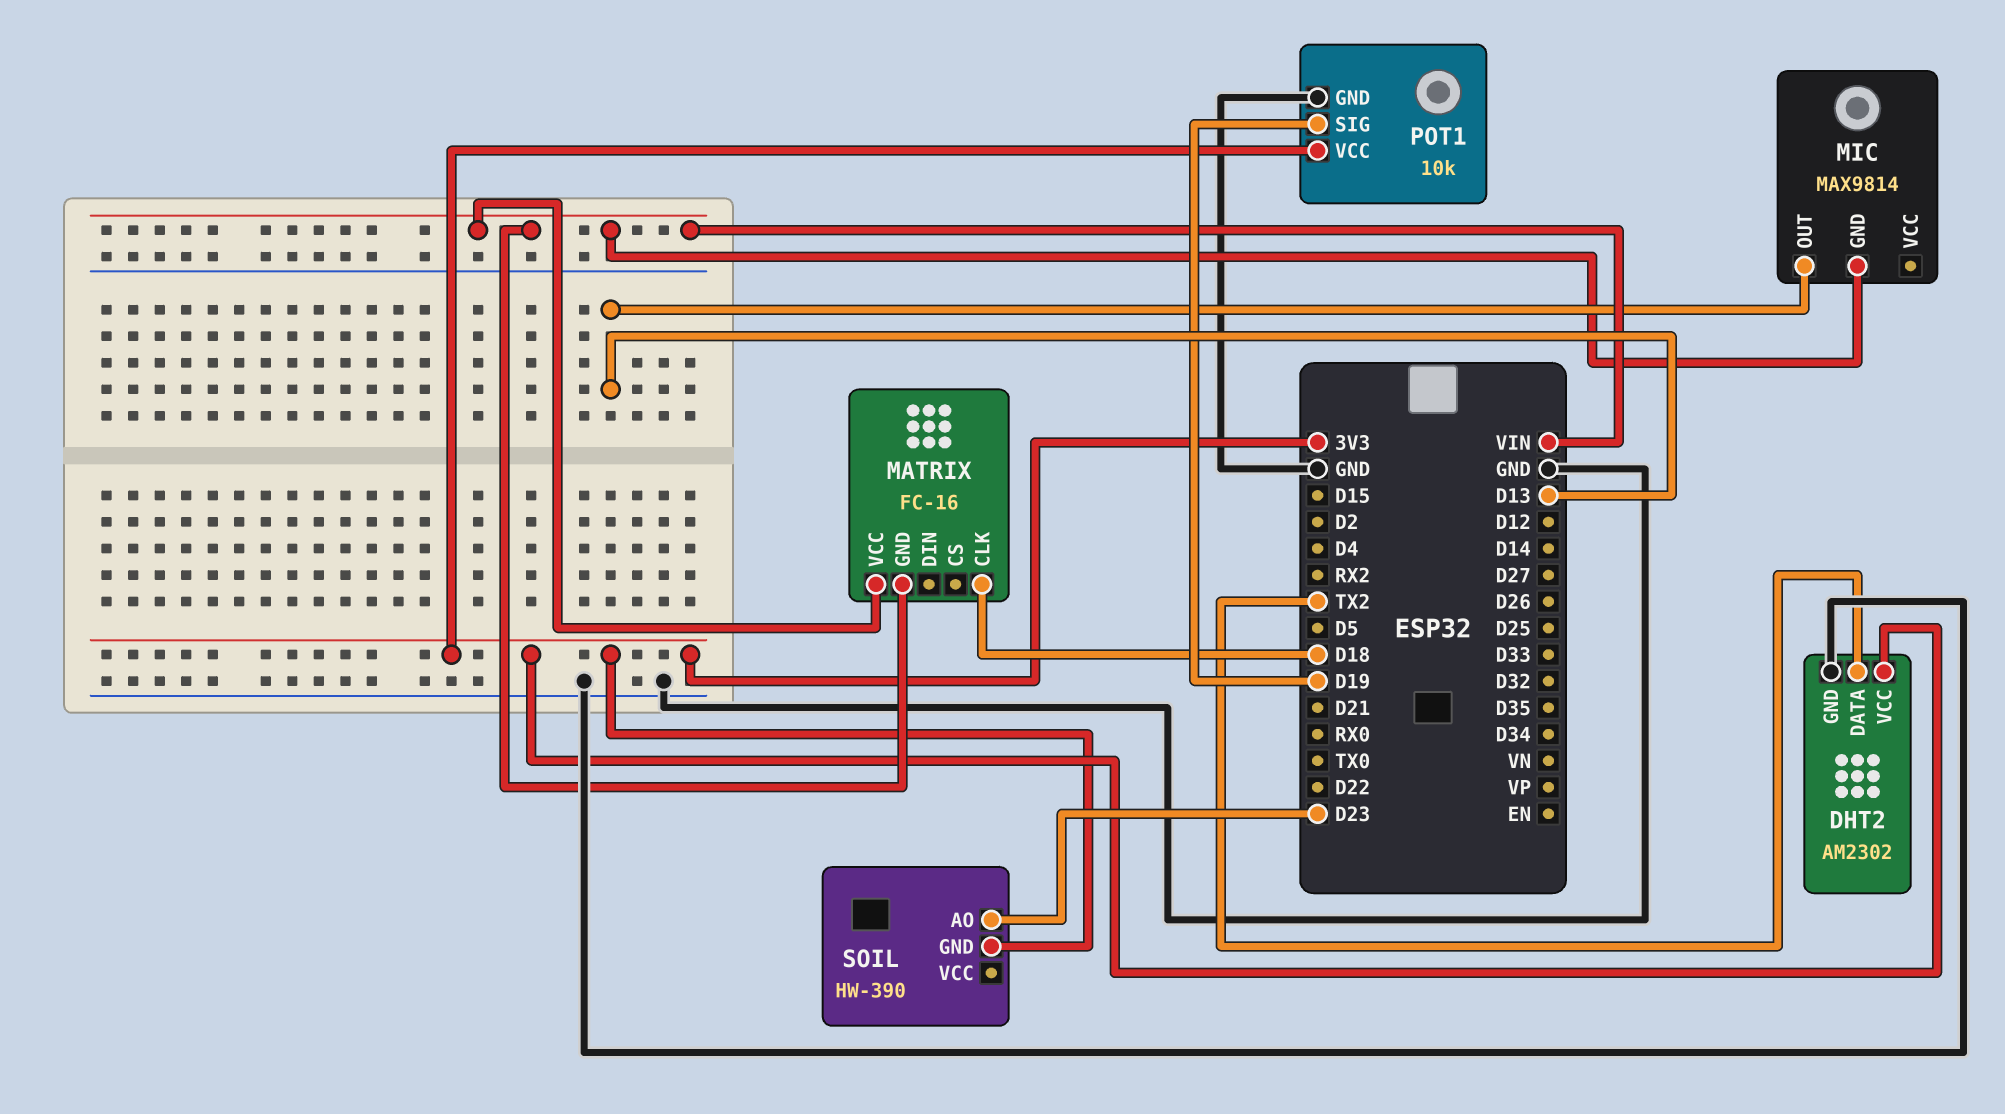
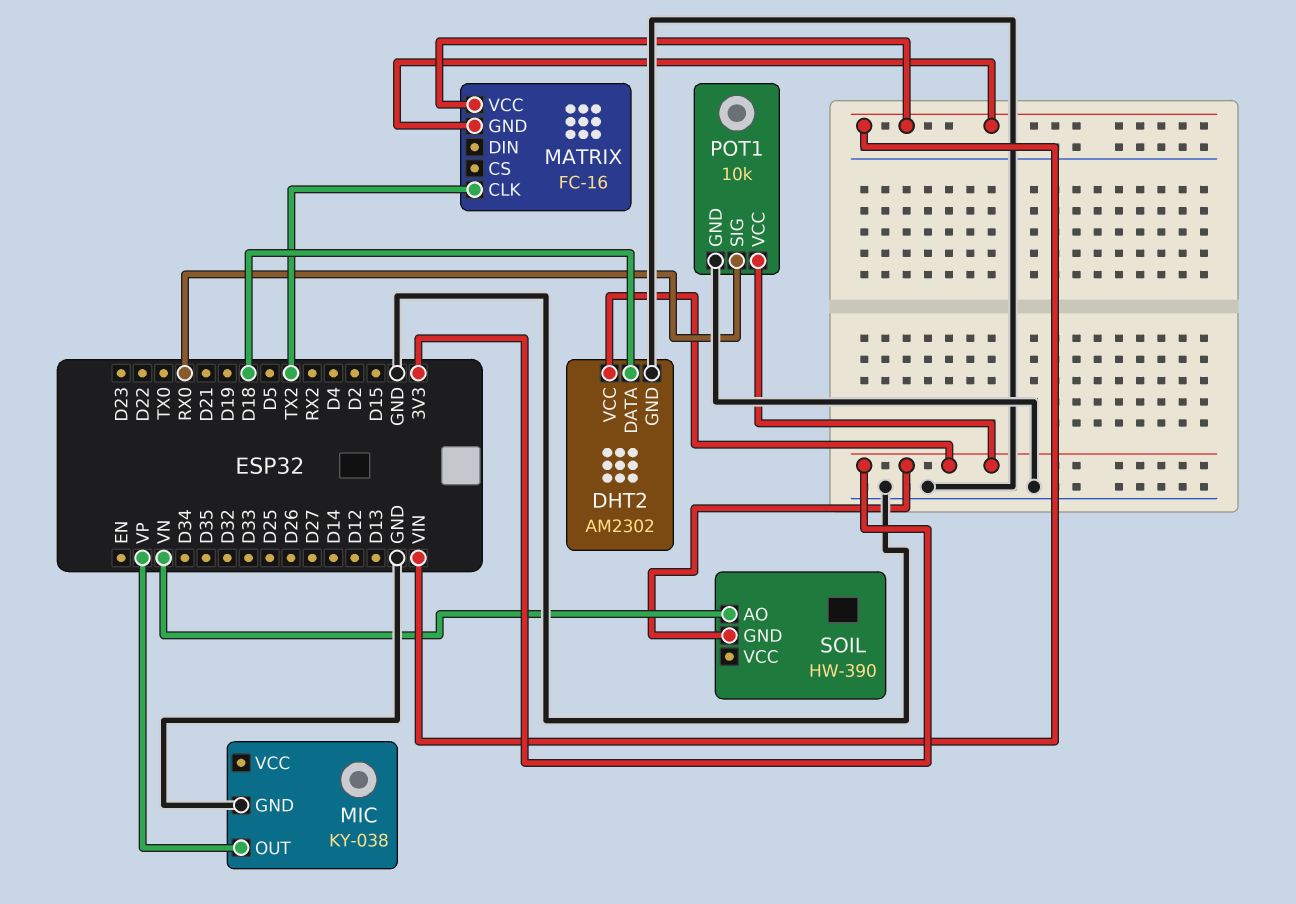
DHT2 pin DATA: TX2 -> D18
MATRIX pin CLK: D18 -> TX2
MIC: MAX9814 -> KY-038
MIC pin GND: VIN -> GND
MIC pin OUT: D13 -> VP
POT1 pin SIG: D19 -> RX0
SOIL pin AO: D23 -> VN

